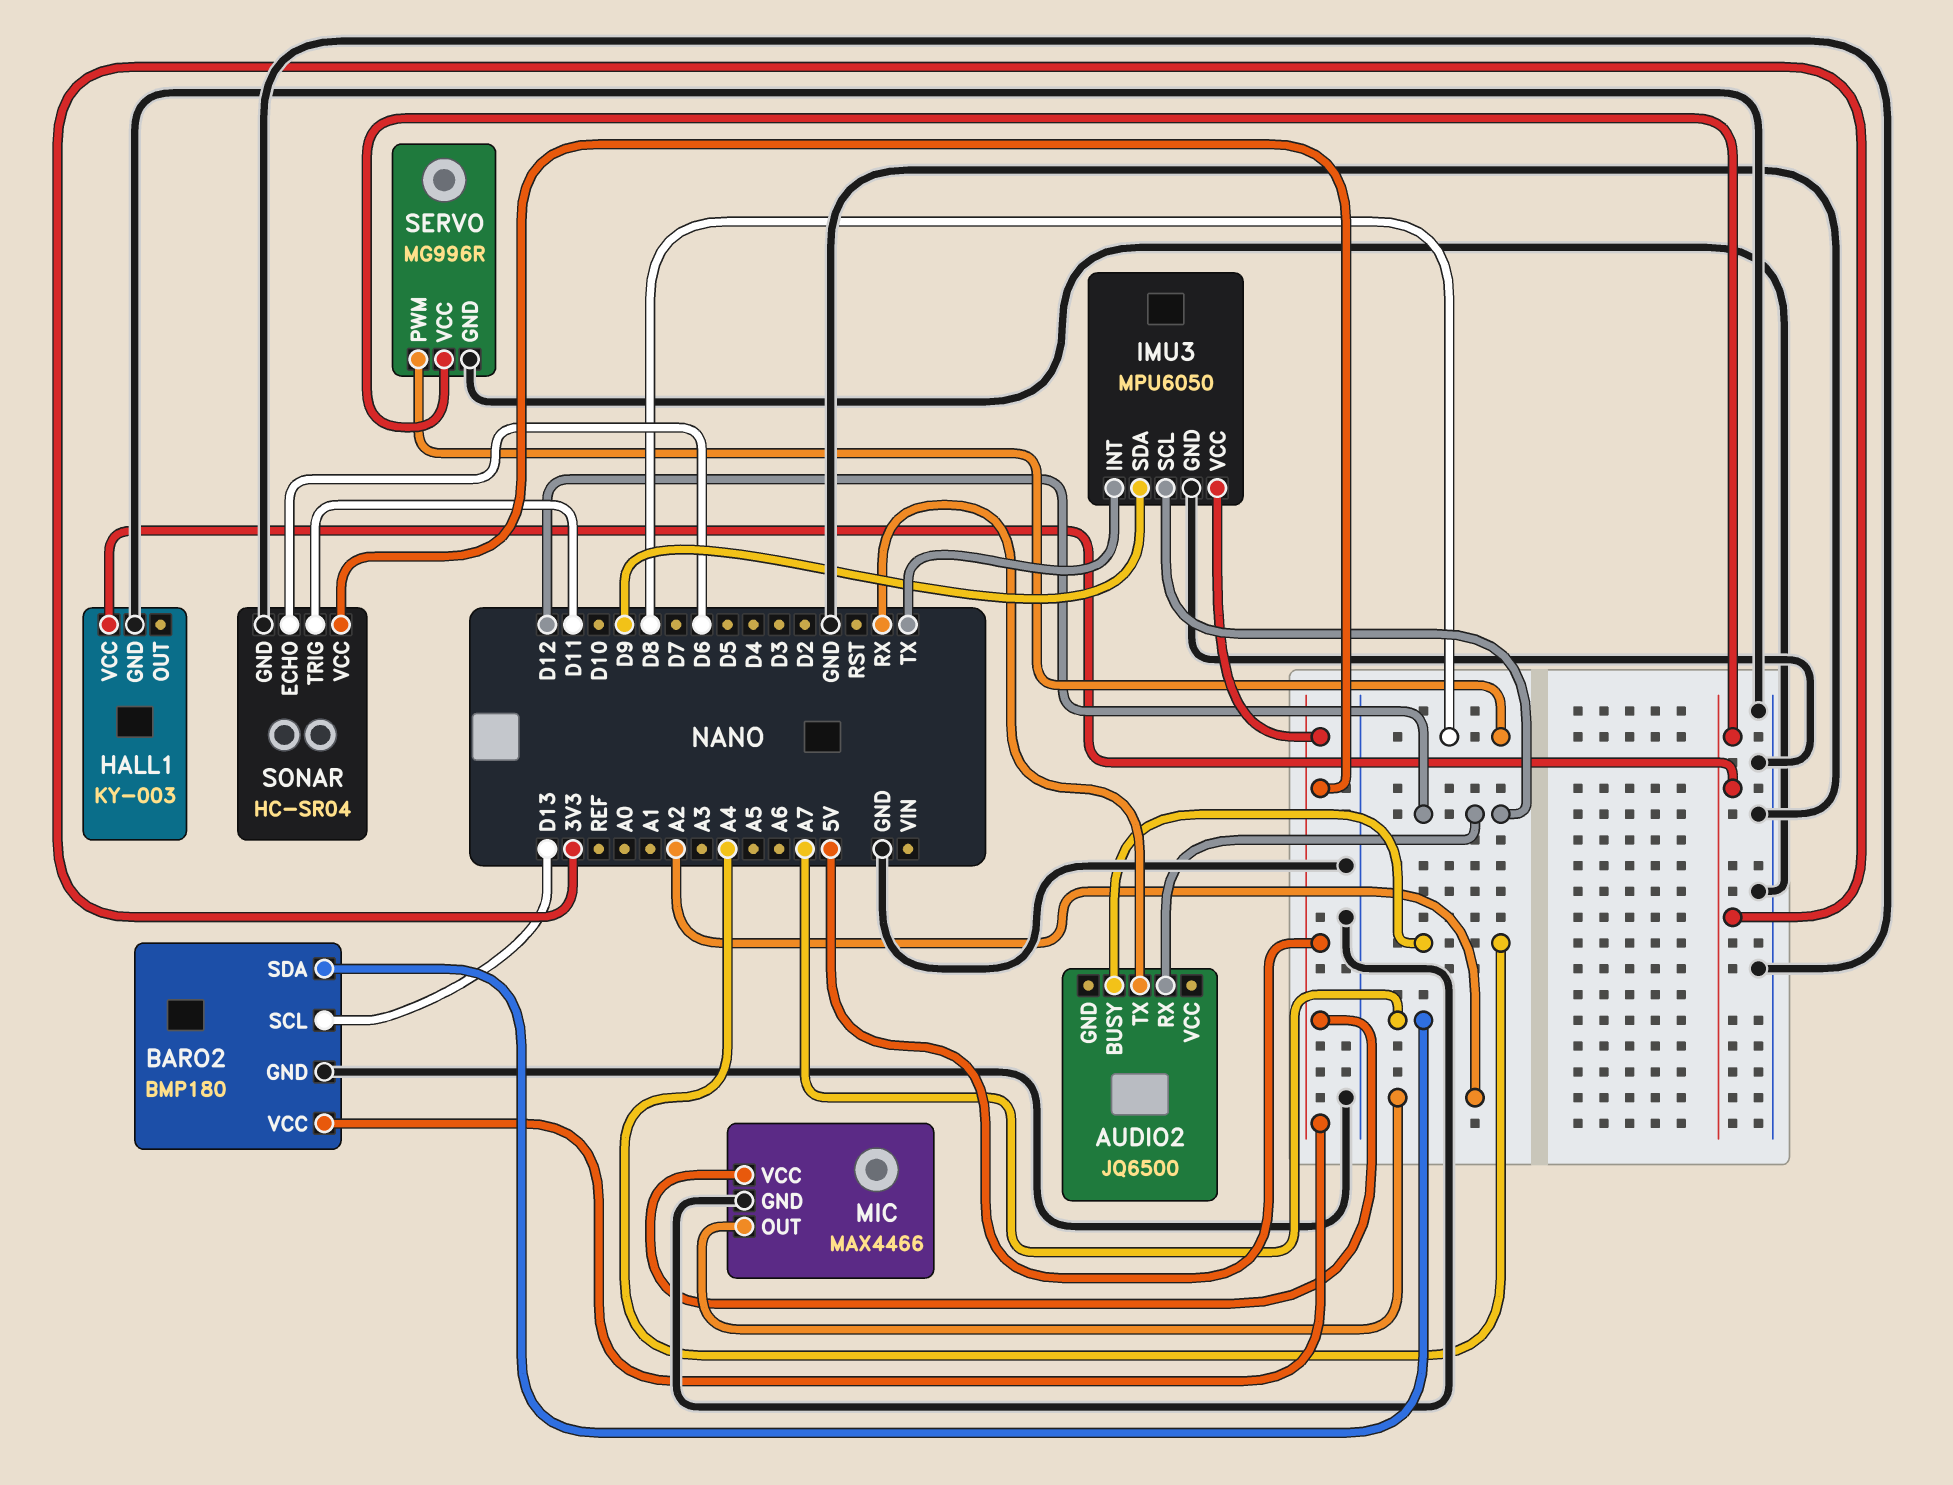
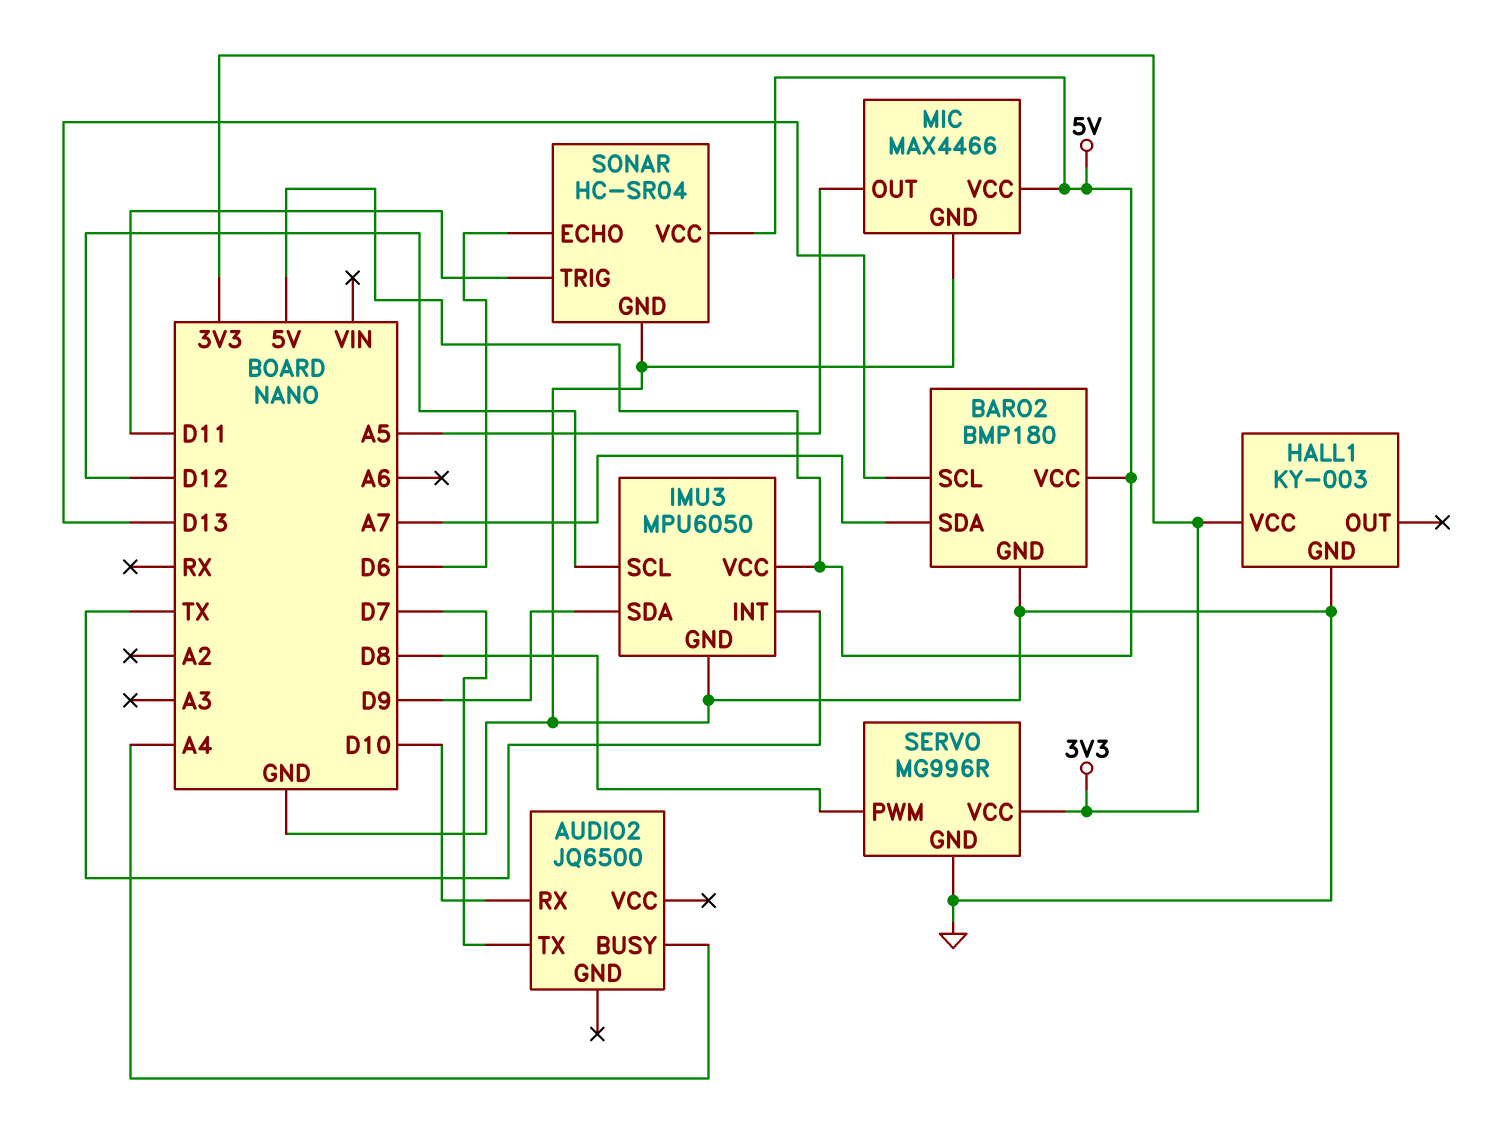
AUDIO2 pin RX: D12 -> D10
AUDIO2 pin TX: RX -> D7
MIC pin OUT: A2 -> A5

